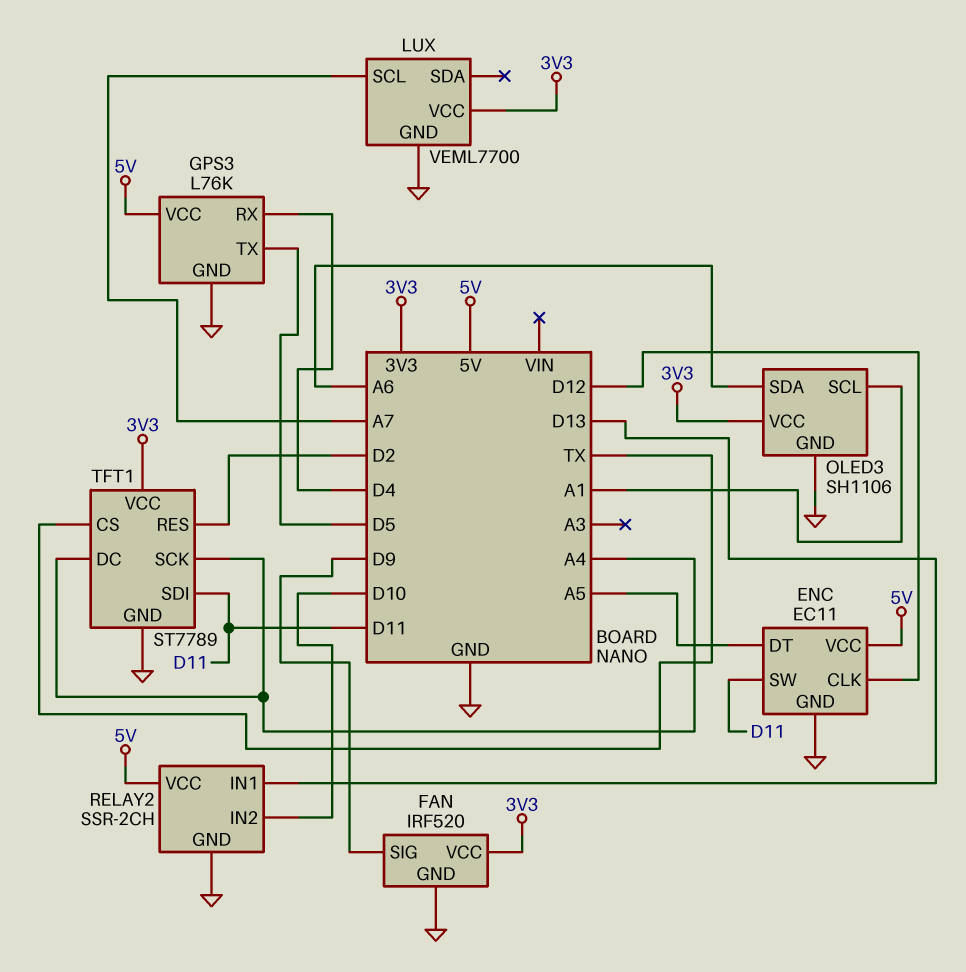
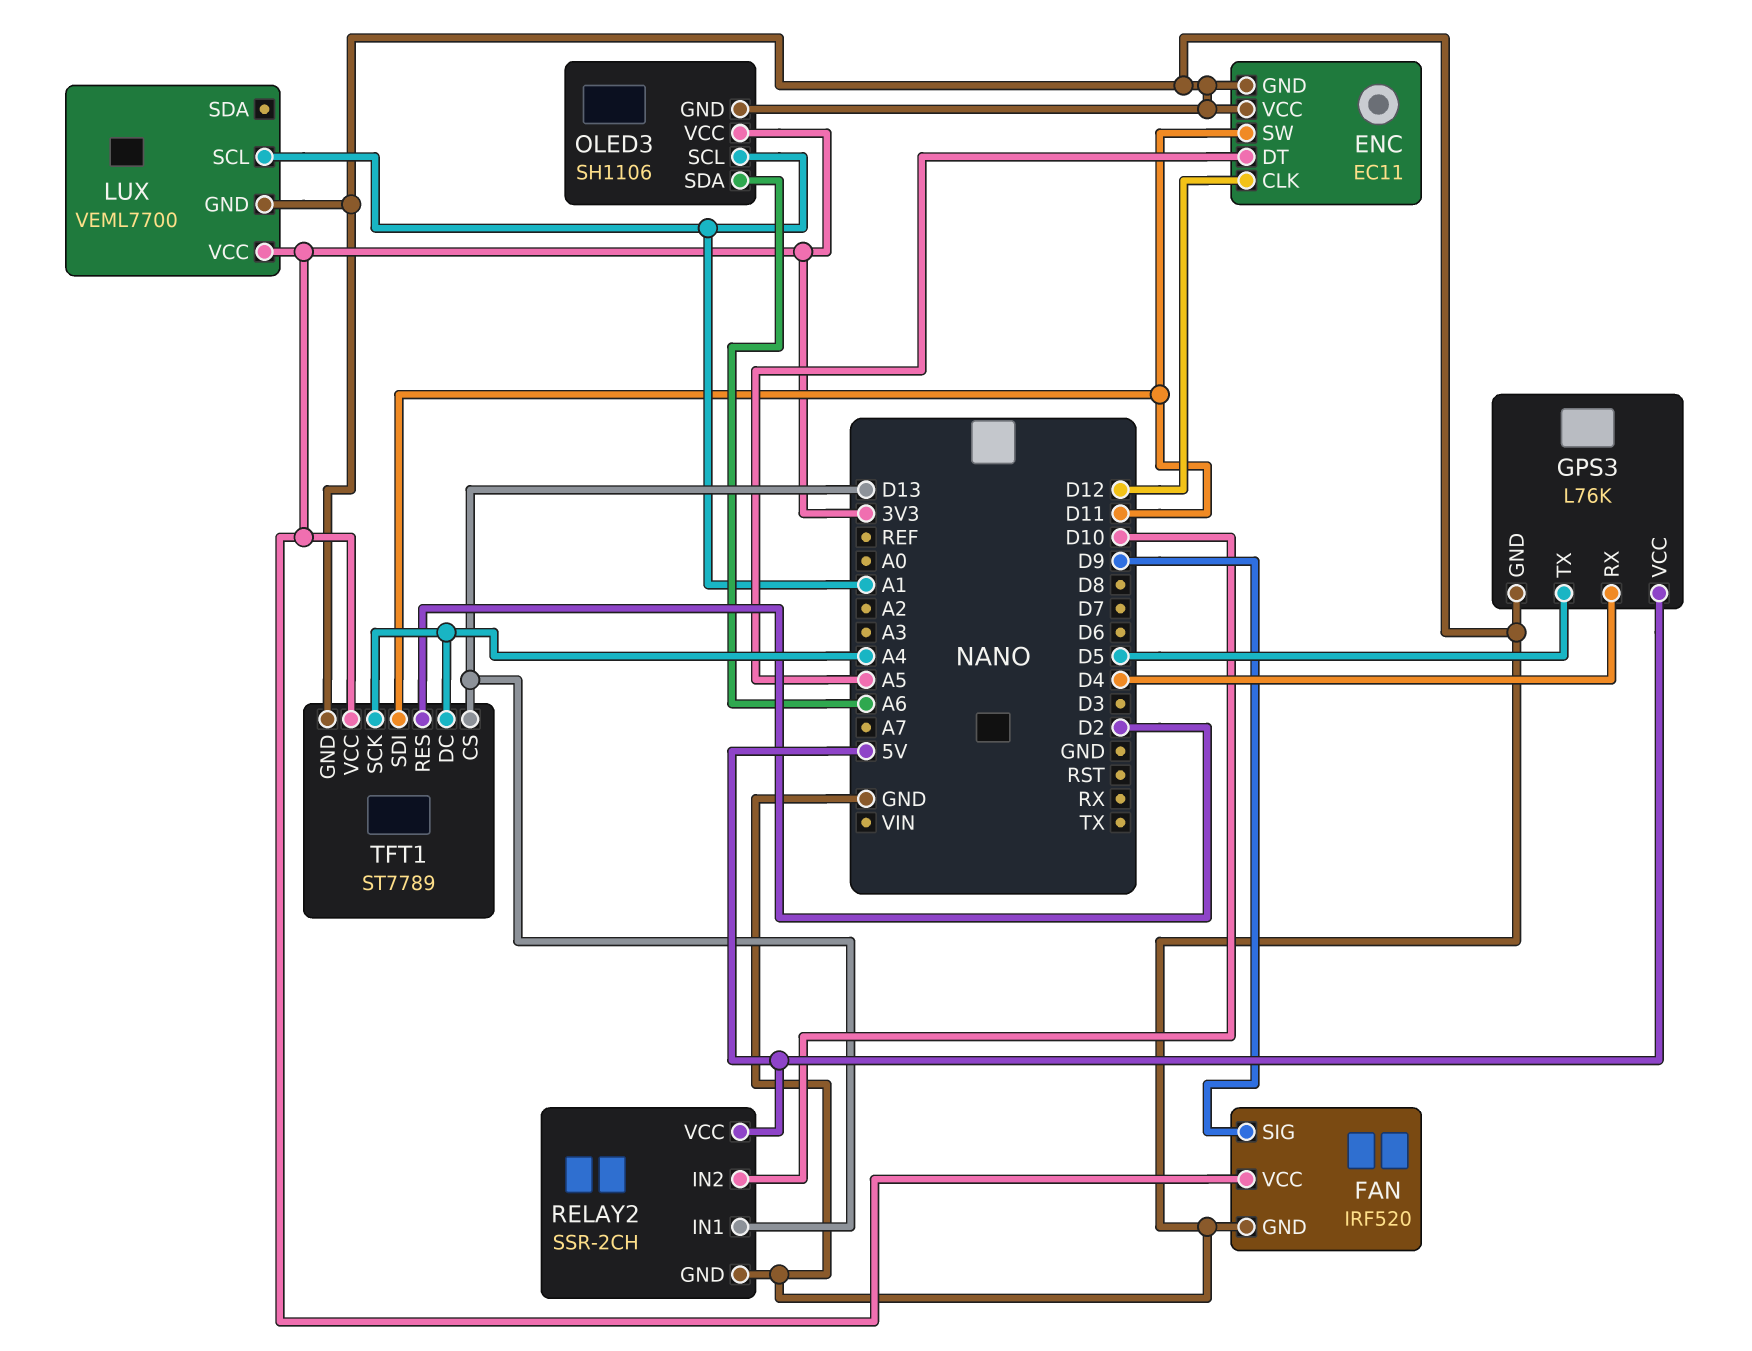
ENC pin VCC: 5V -> GND
LUX pin SCL: A7 -> A1
TFT1 pin CS: TX -> D13

